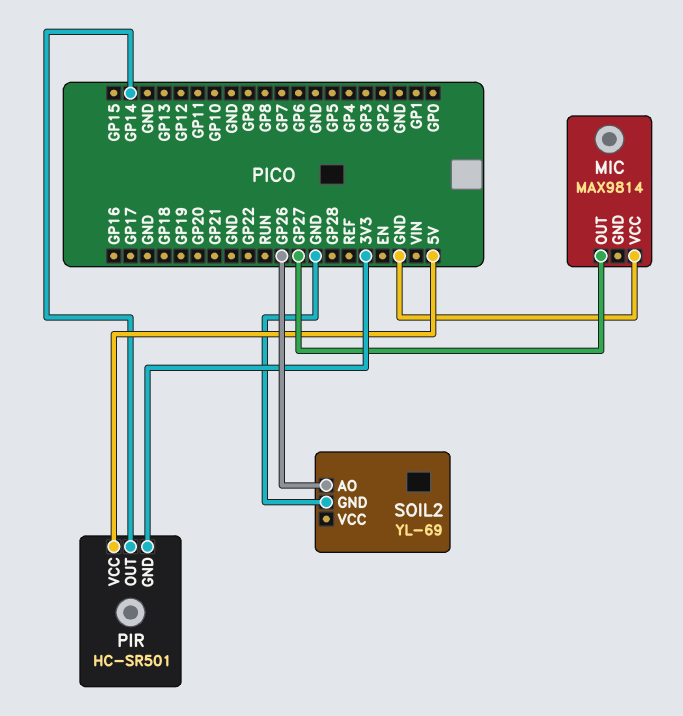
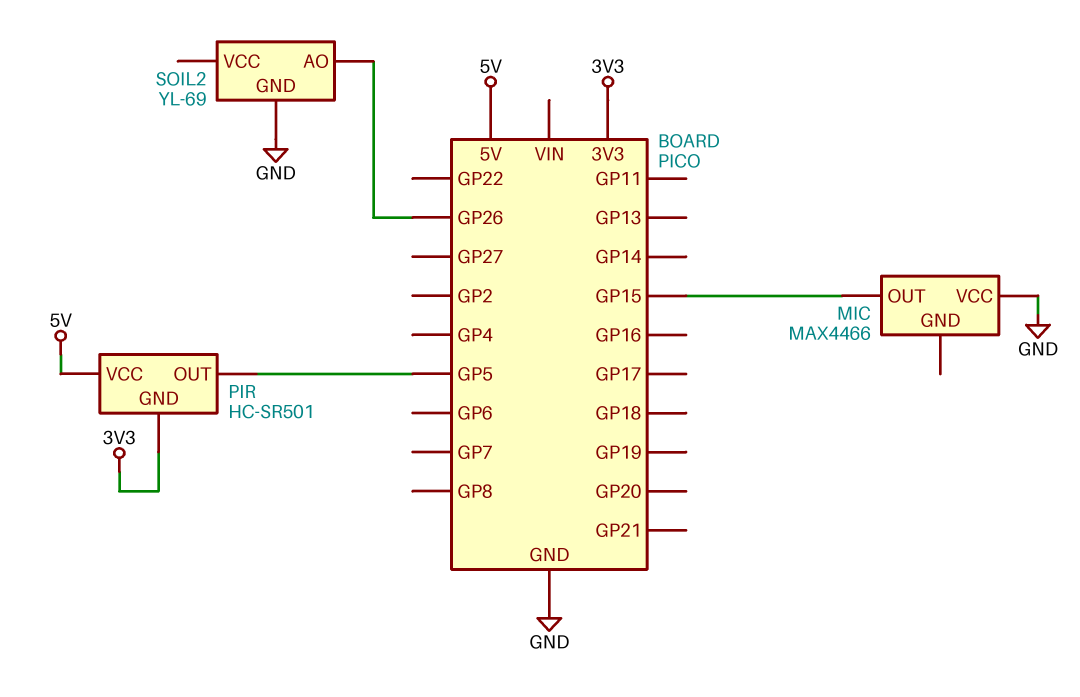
MIC: MAX9814 -> MAX4466
MIC pin OUT: GP27 -> GP15
PIR pin OUT: GP14 -> GP5

